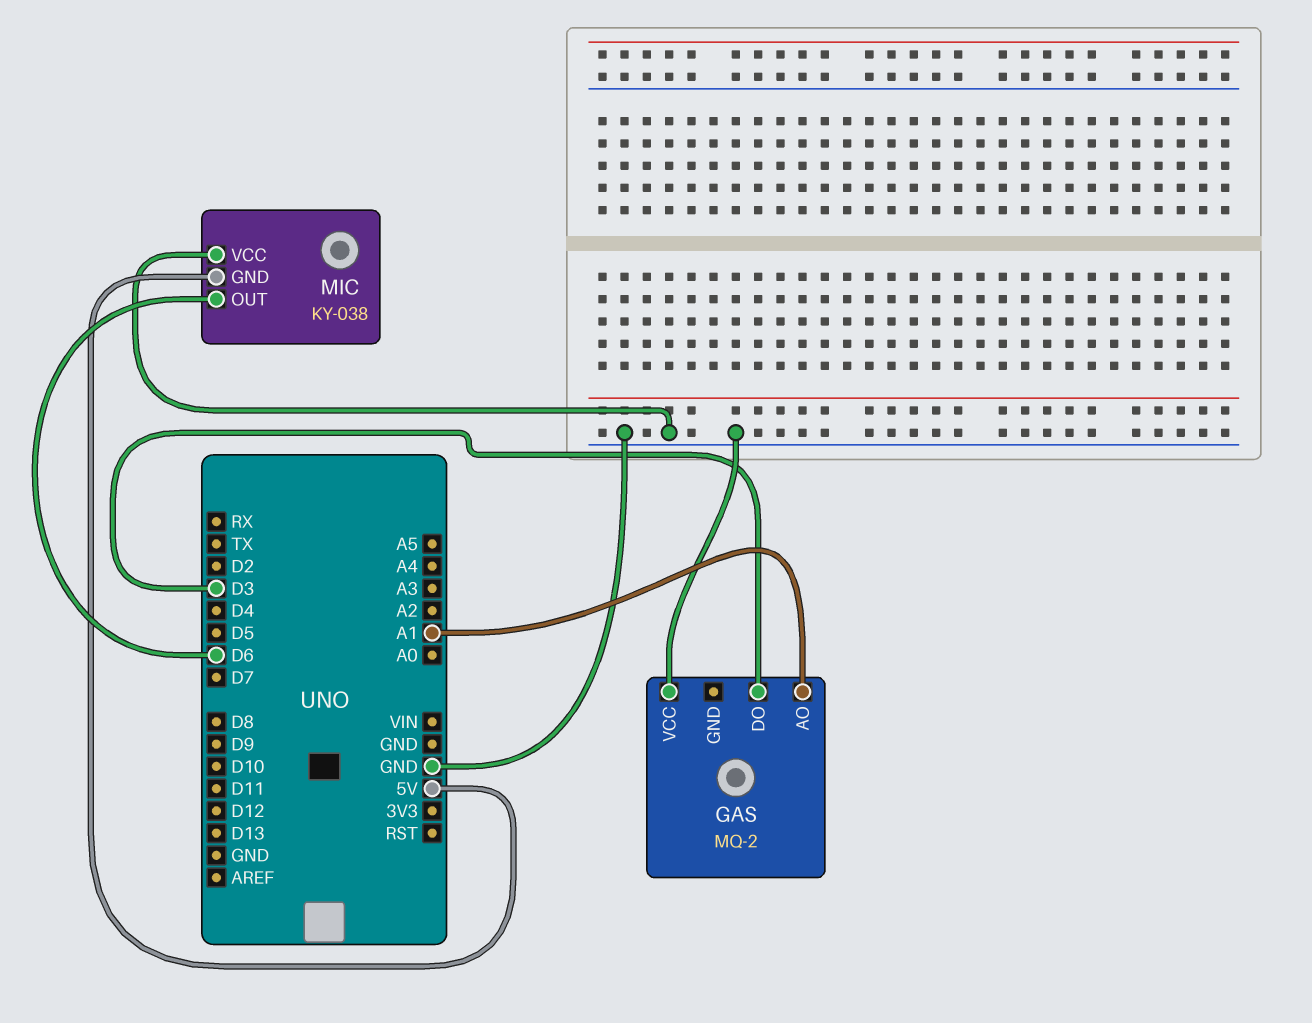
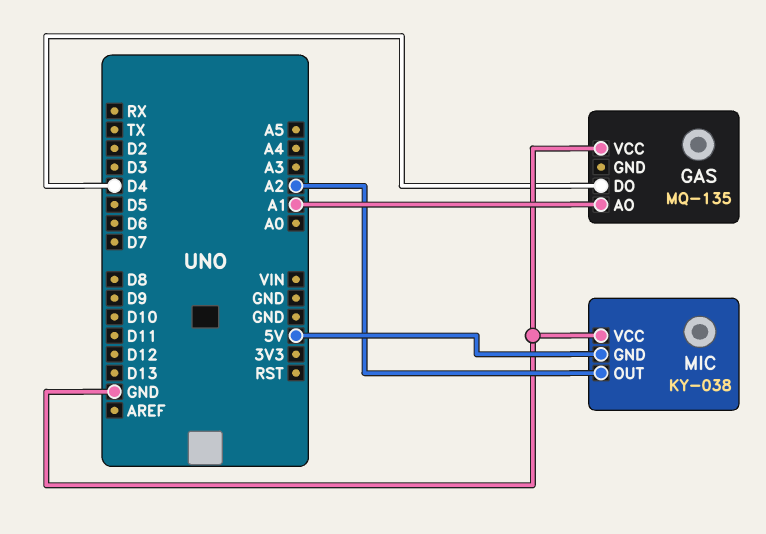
GAS: MQ-2 -> MQ-135
GAS pin DO: D3 -> D4
MIC pin OUT: D6 -> A2

